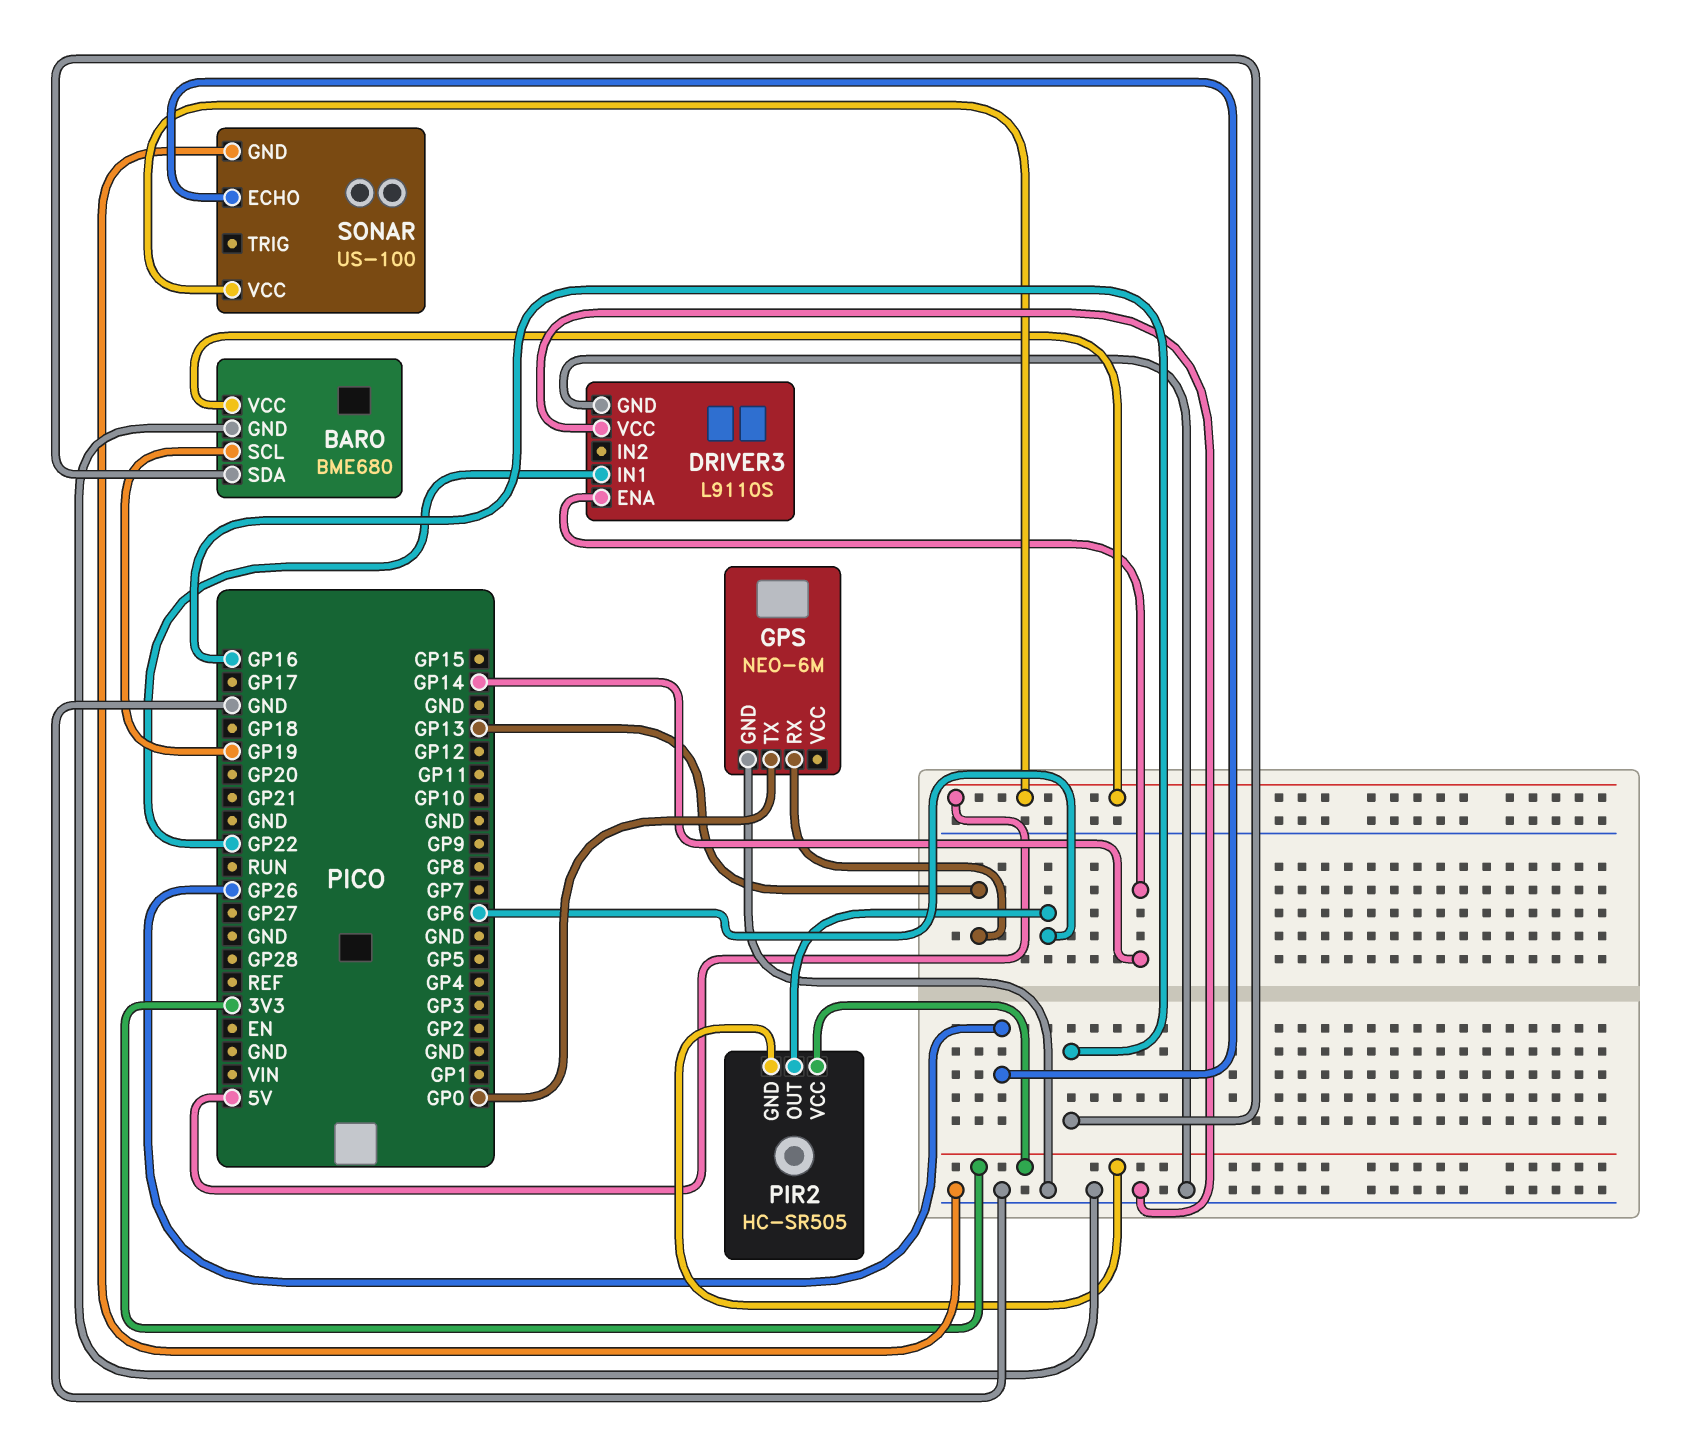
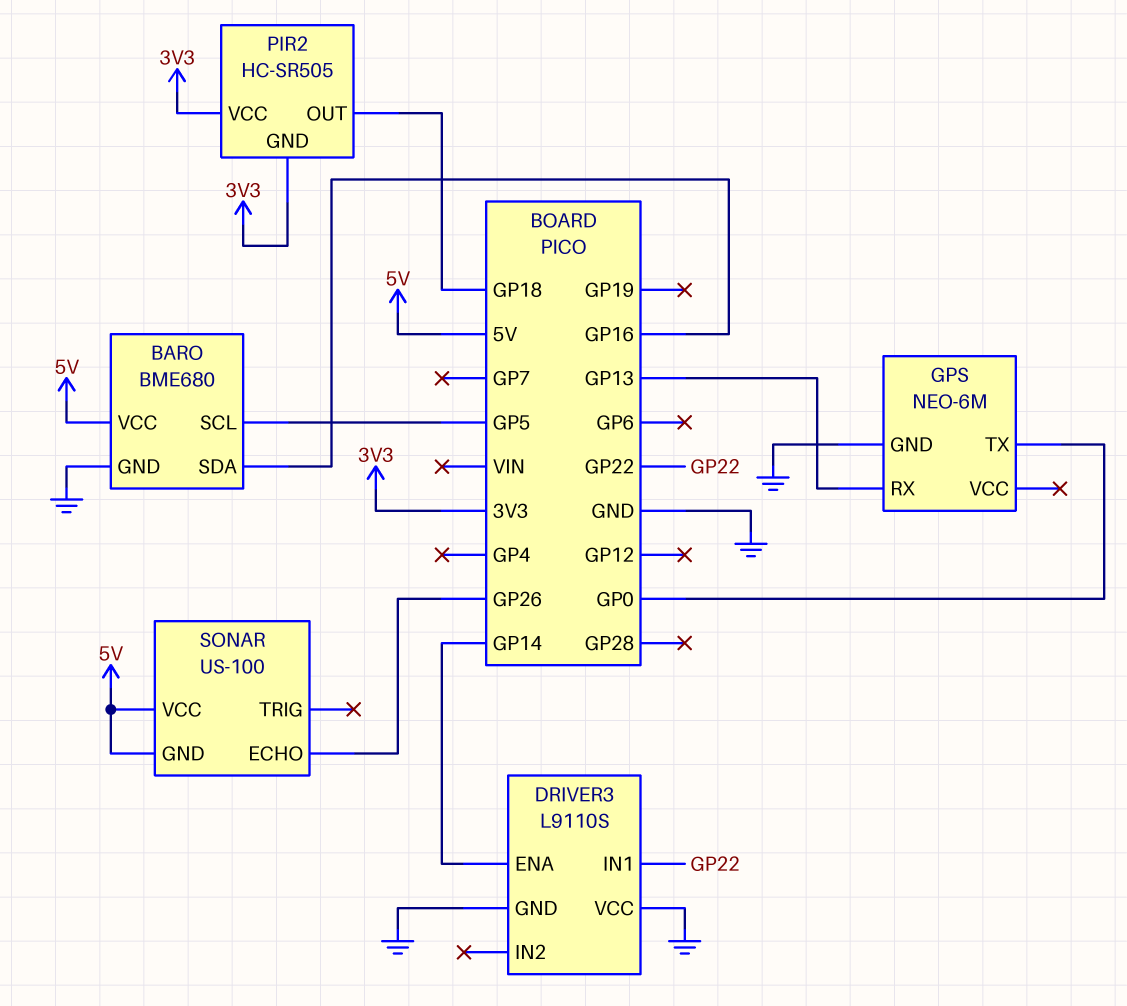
BARO pin SCL: GP19 -> GP5
PIR2 pin OUT: GP6 -> GP18
SONAR pin GND: GND -> 5V

